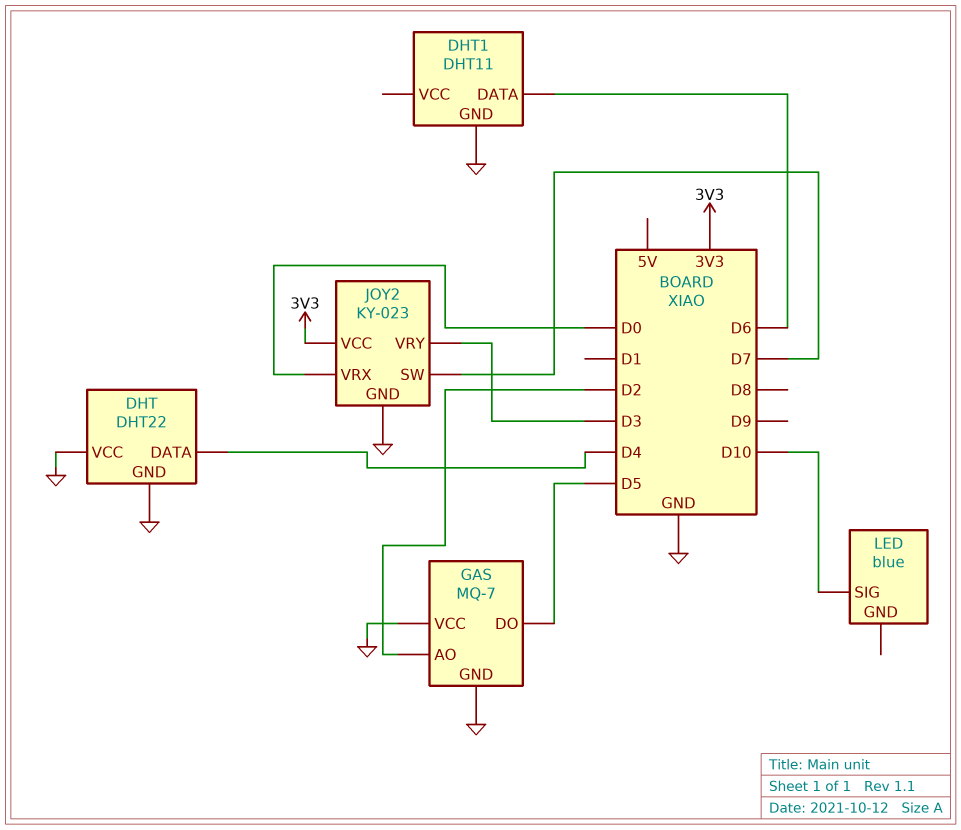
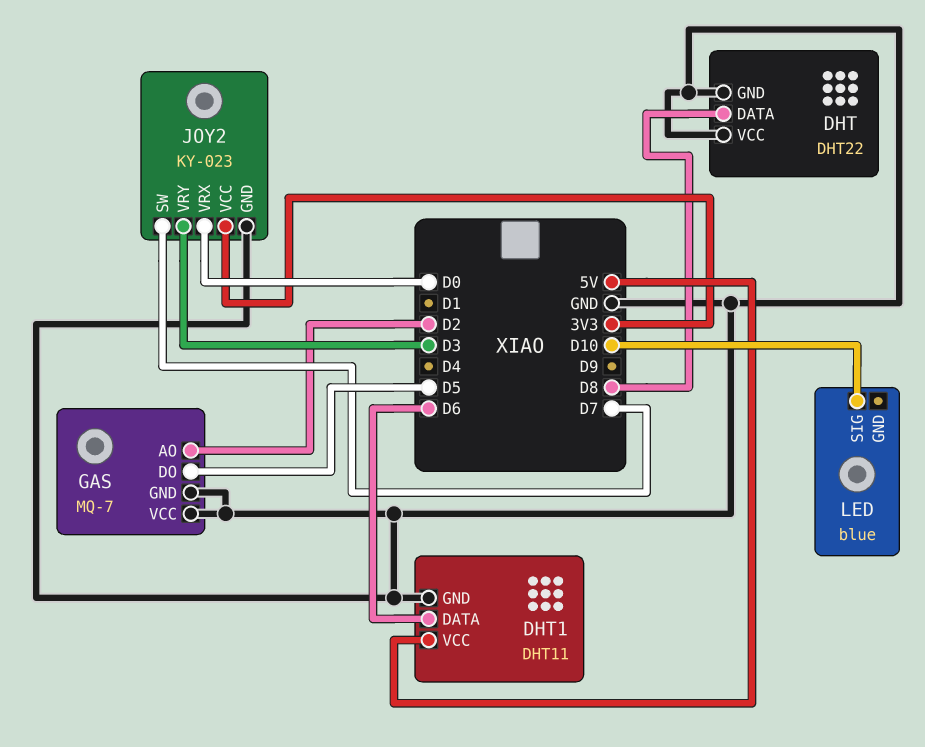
DHT pin DATA: D4 -> D8
DHT1 pin VCC: none -> 5V

